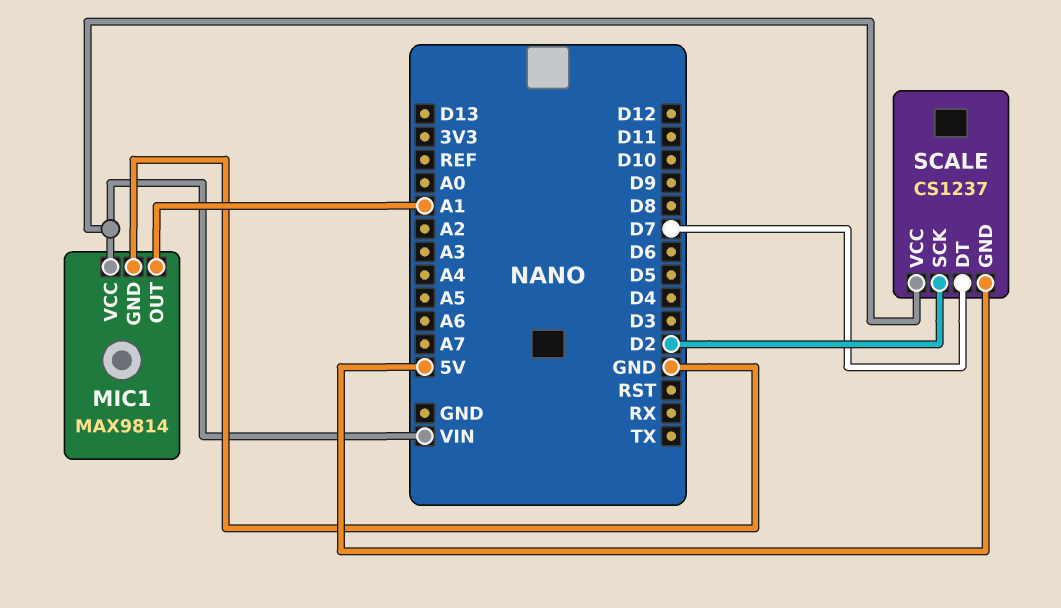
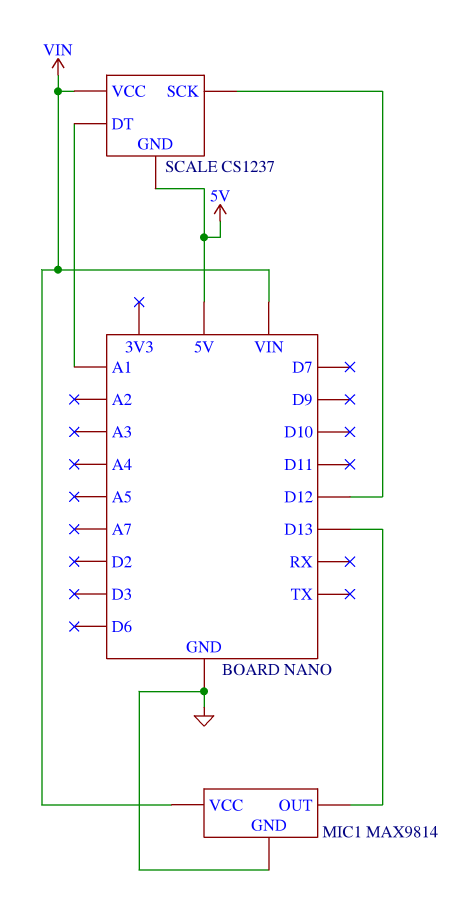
MIC1 pin OUT: A1 -> D13
SCALE pin DT: D7 -> A1
SCALE pin SCK: D2 -> D12

